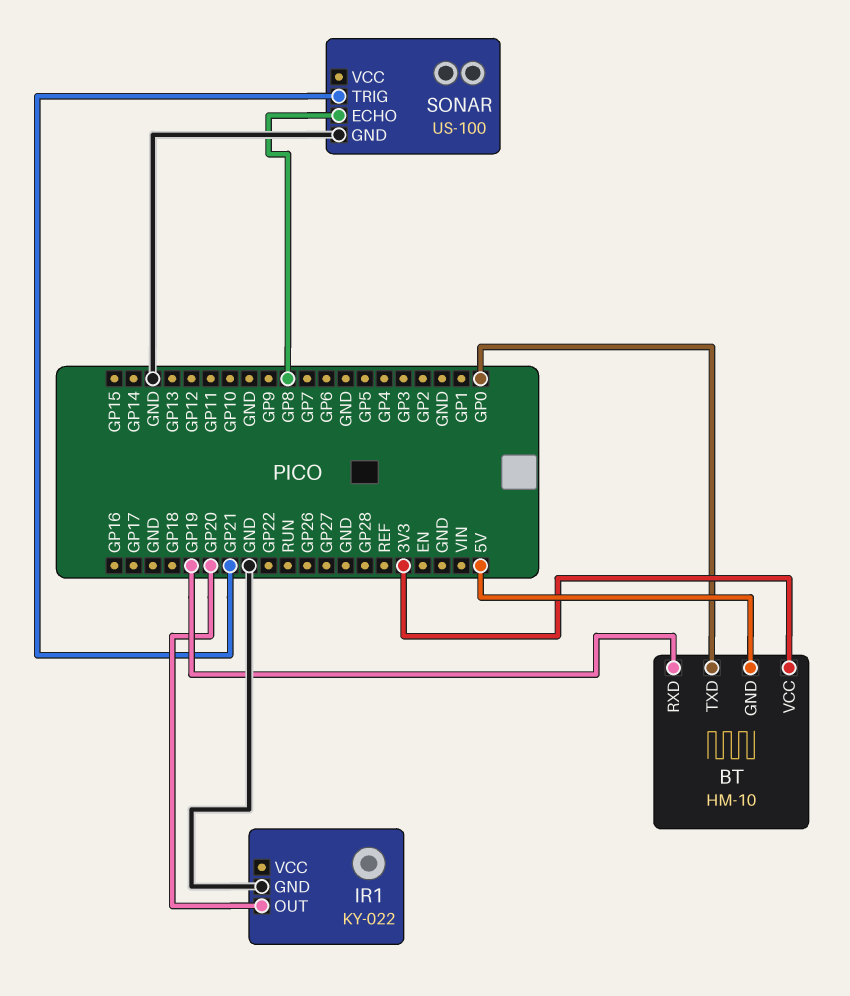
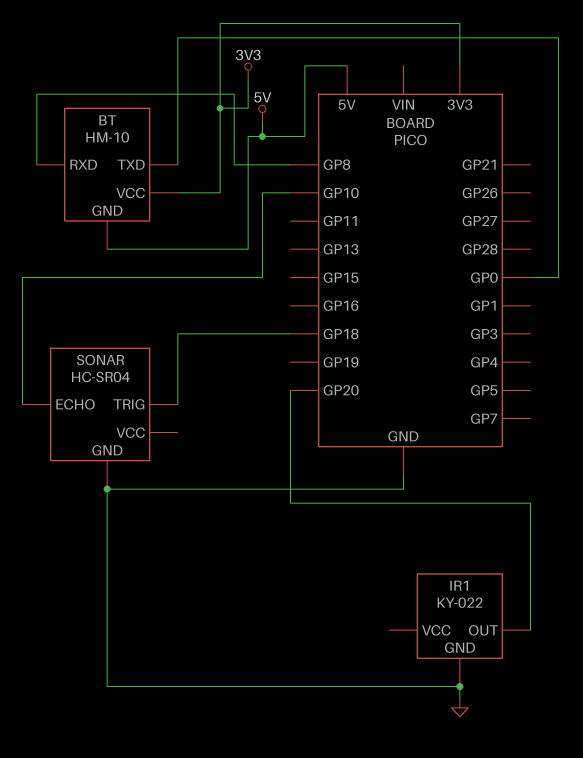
BT pin RXD: GP19 -> GP8
SONAR: US-100 -> HC-SR04
SONAR pin ECHO: GP8 -> GP10
SONAR pin TRIG: GP21 -> GP18

